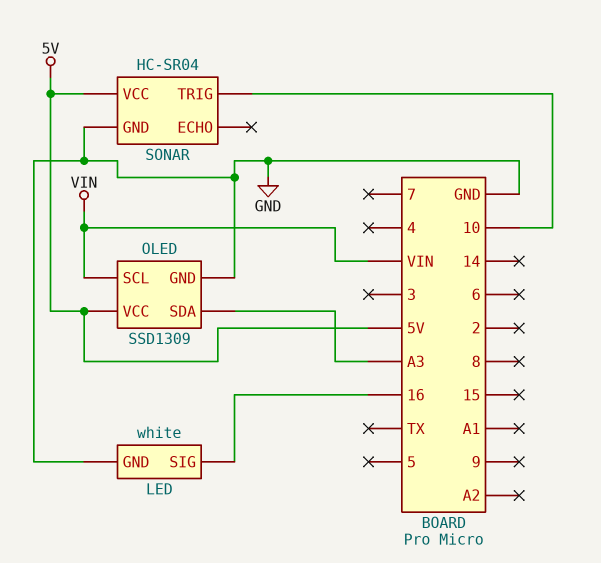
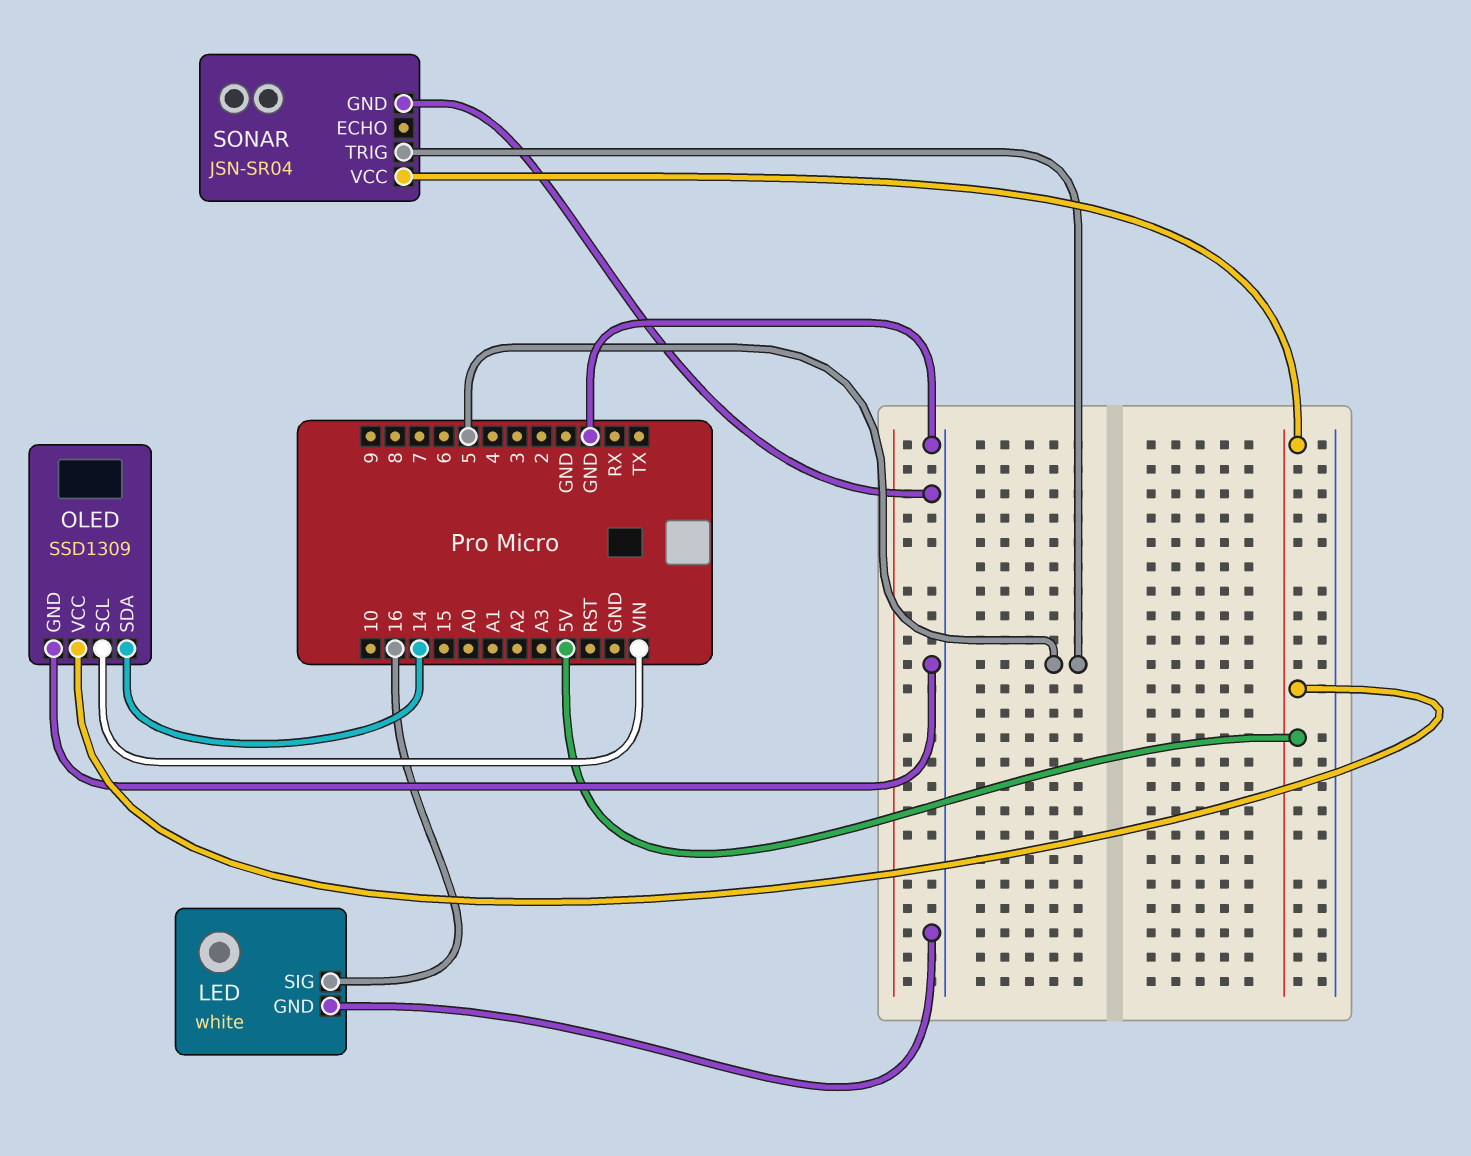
OLED pin SDA: A3 -> 14
SONAR: HC-SR04 -> JSN-SR04
SONAR pin TRIG: 10 -> 5

